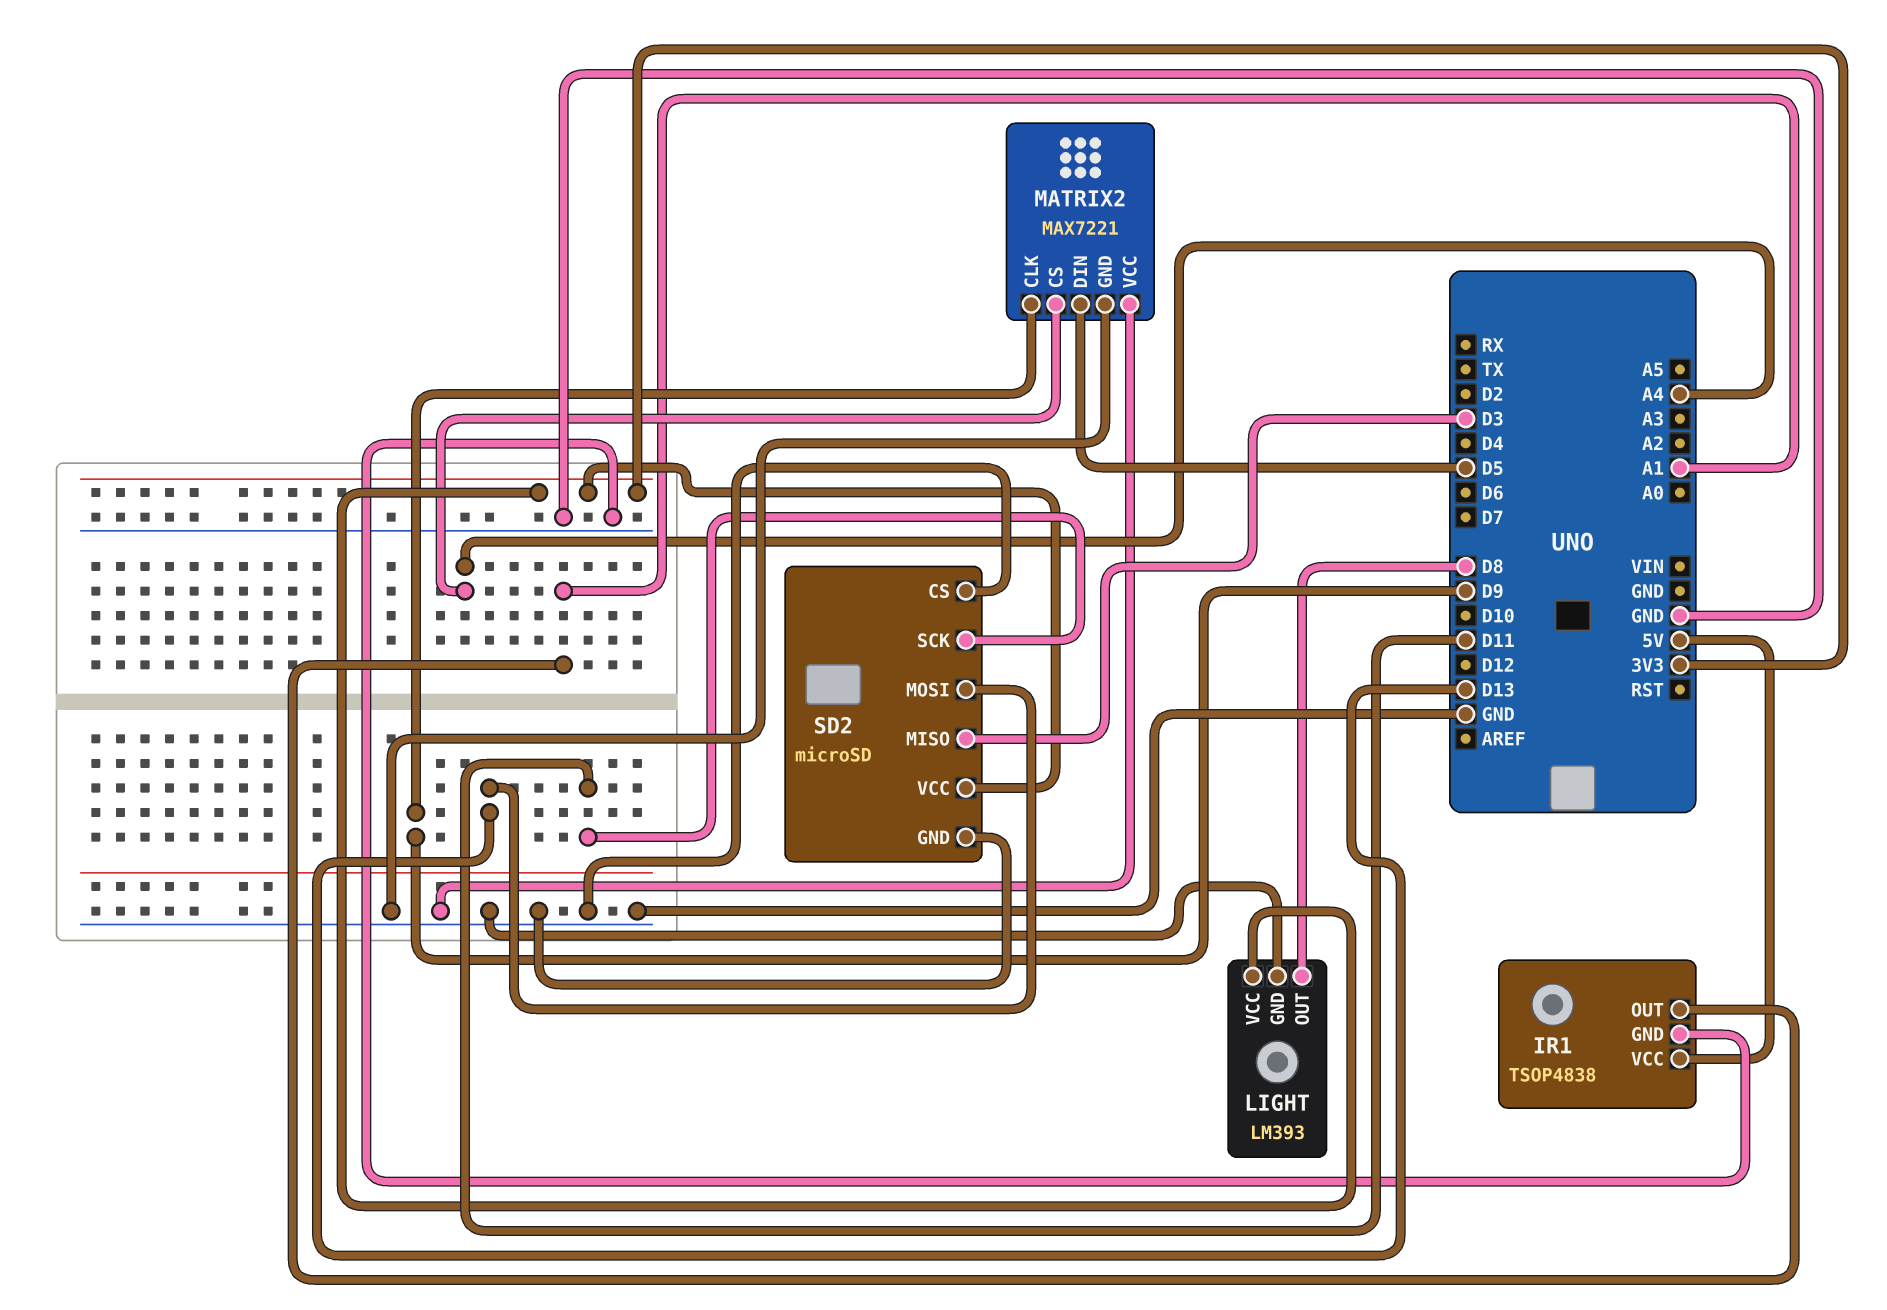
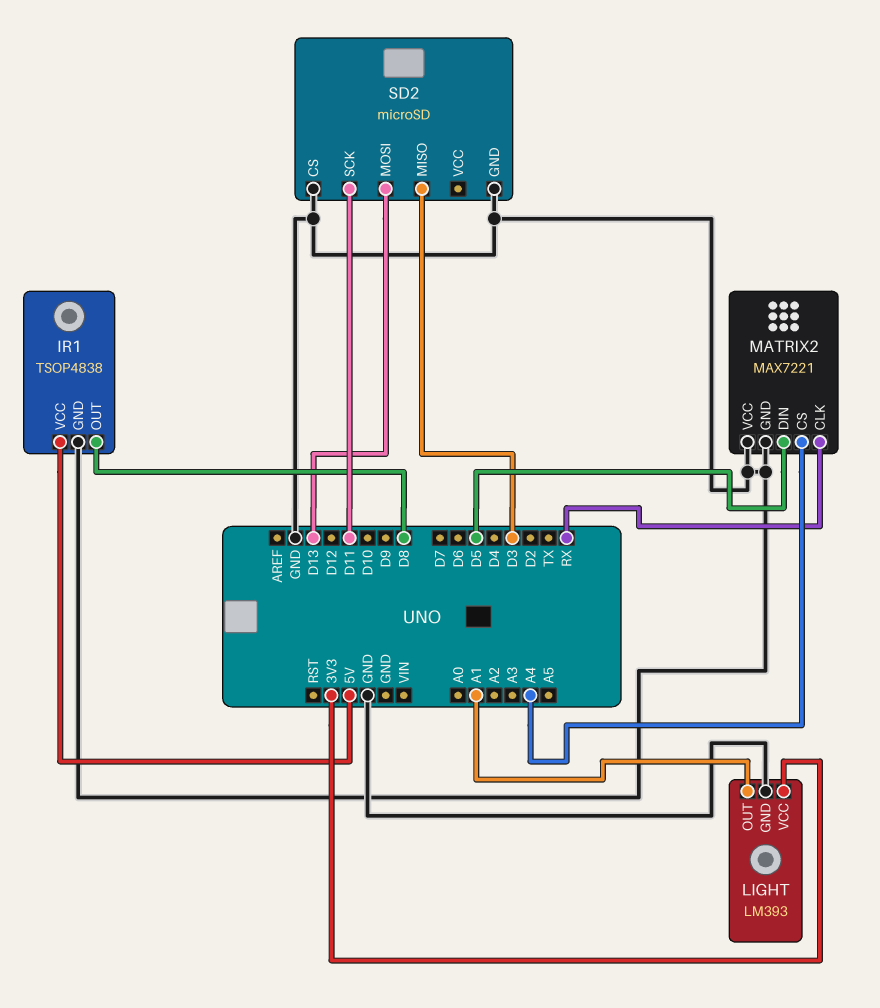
IR1 pin OUT: A1 -> D8
LIGHT pin OUT: D8 -> A1
MATRIX2 pin CLK: D9 -> RX
SD2 pin VCC: 3V3 -> none

